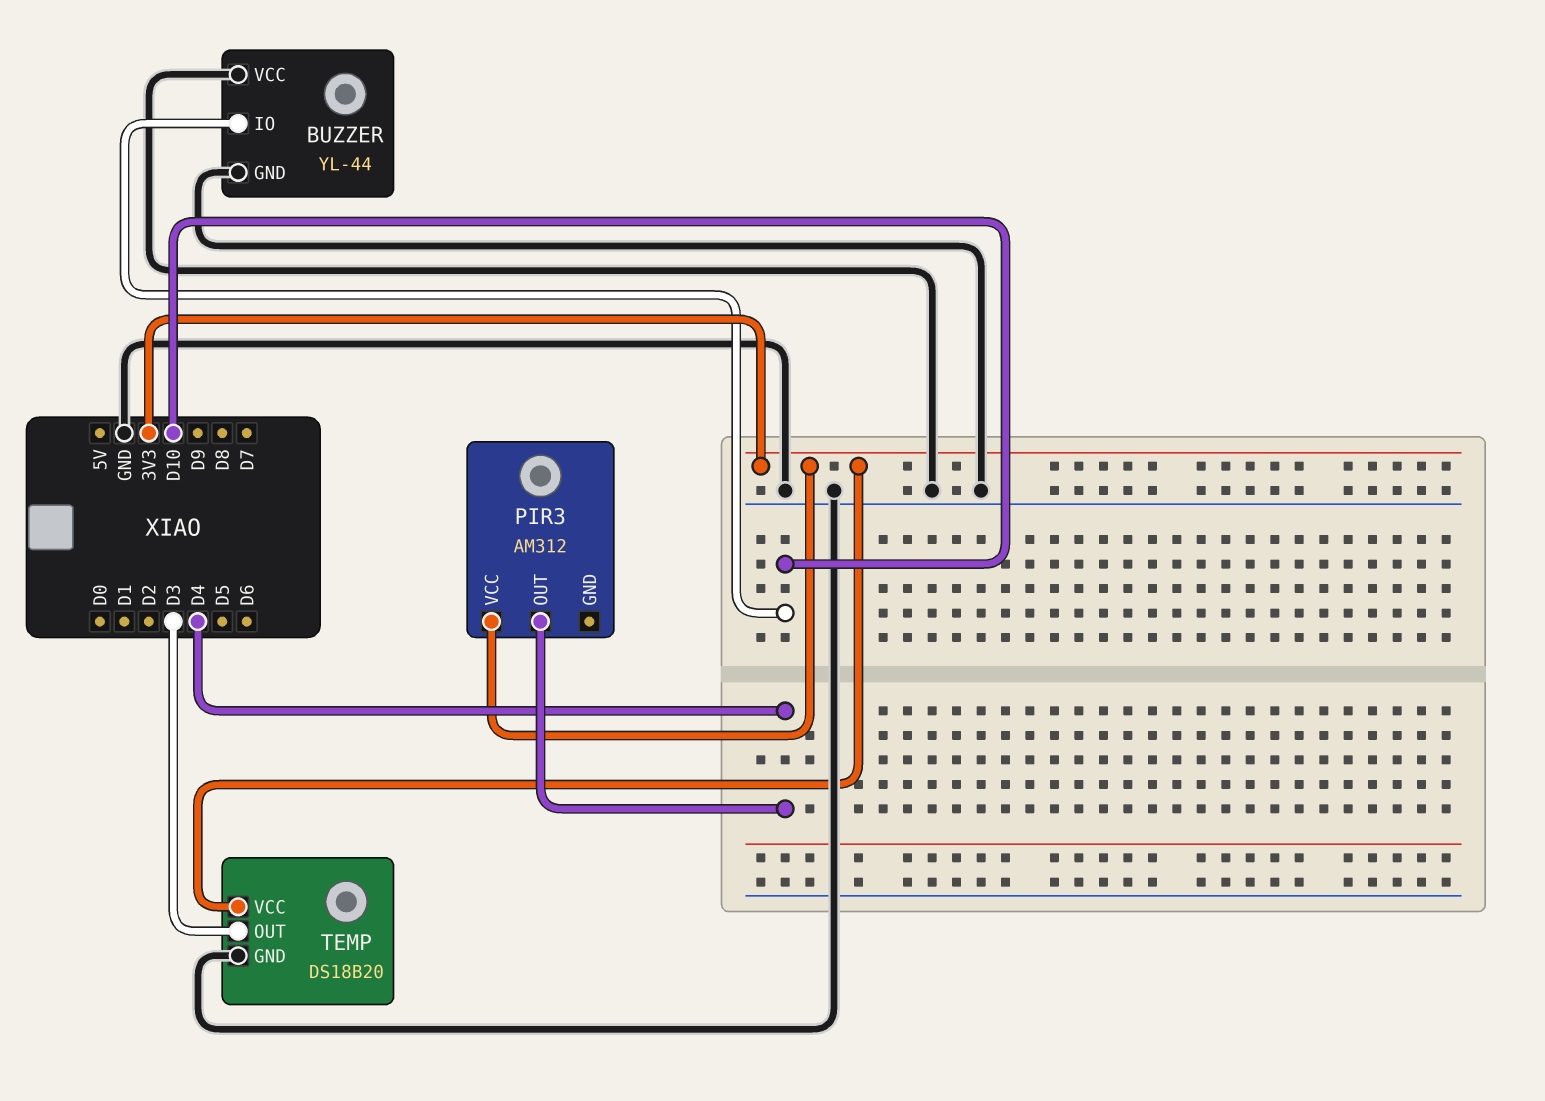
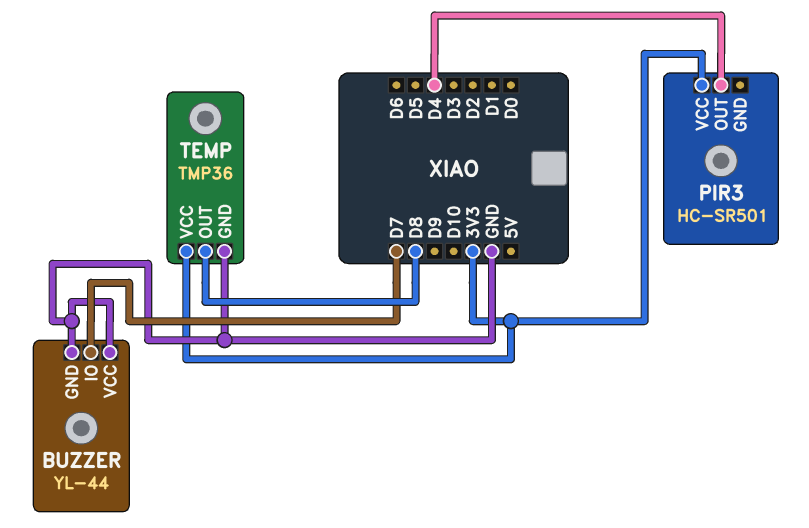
BUZZER pin IO: D10 -> D7
PIR3: AM312 -> HC-SR501
TEMP: DS18B20 -> TMP36
TEMP pin OUT: D3 -> D8

